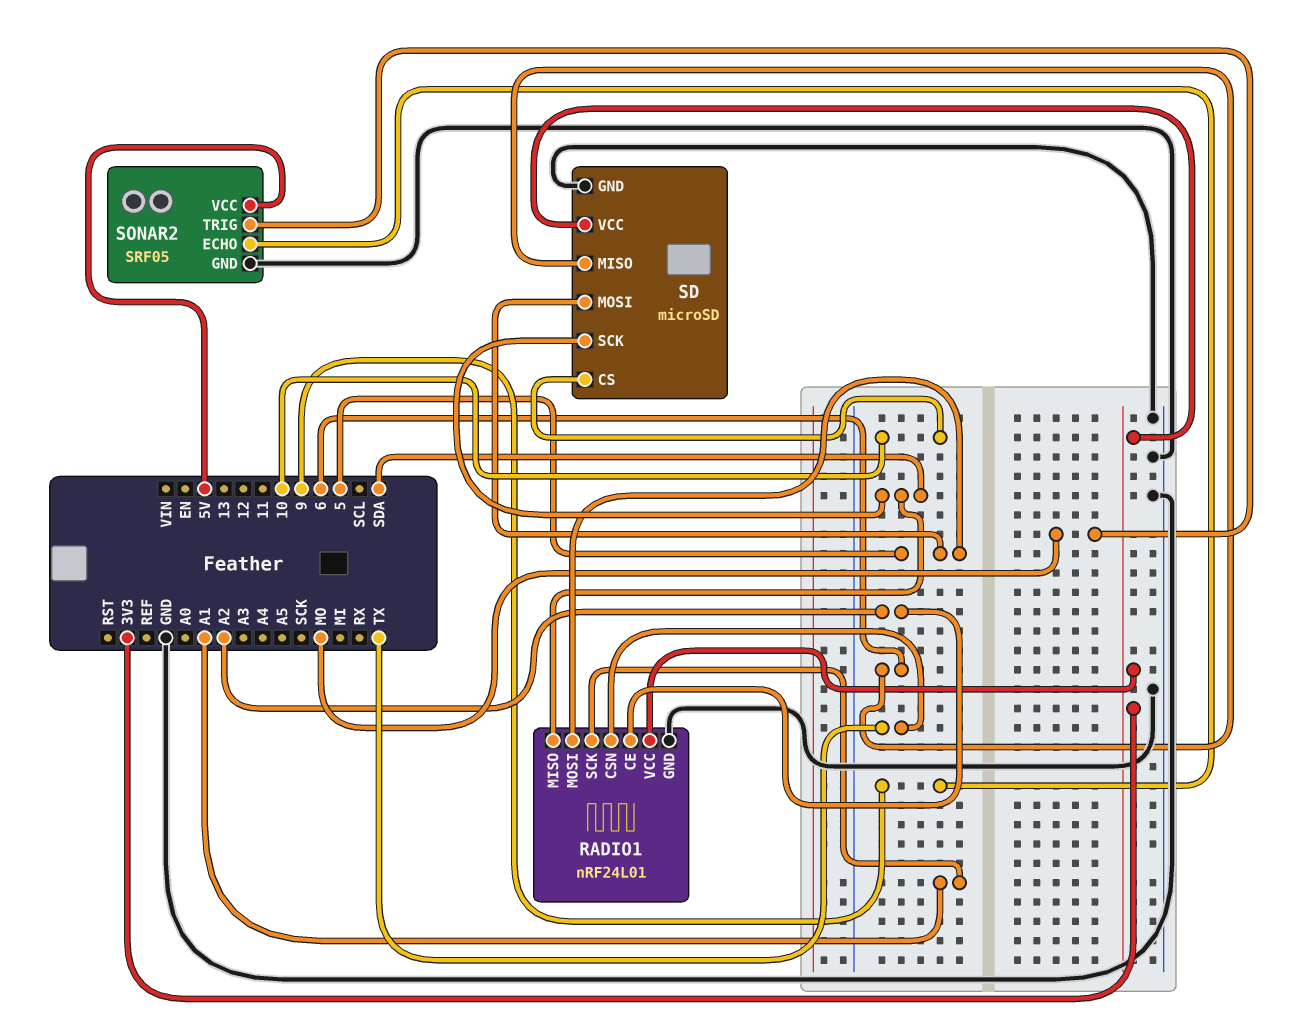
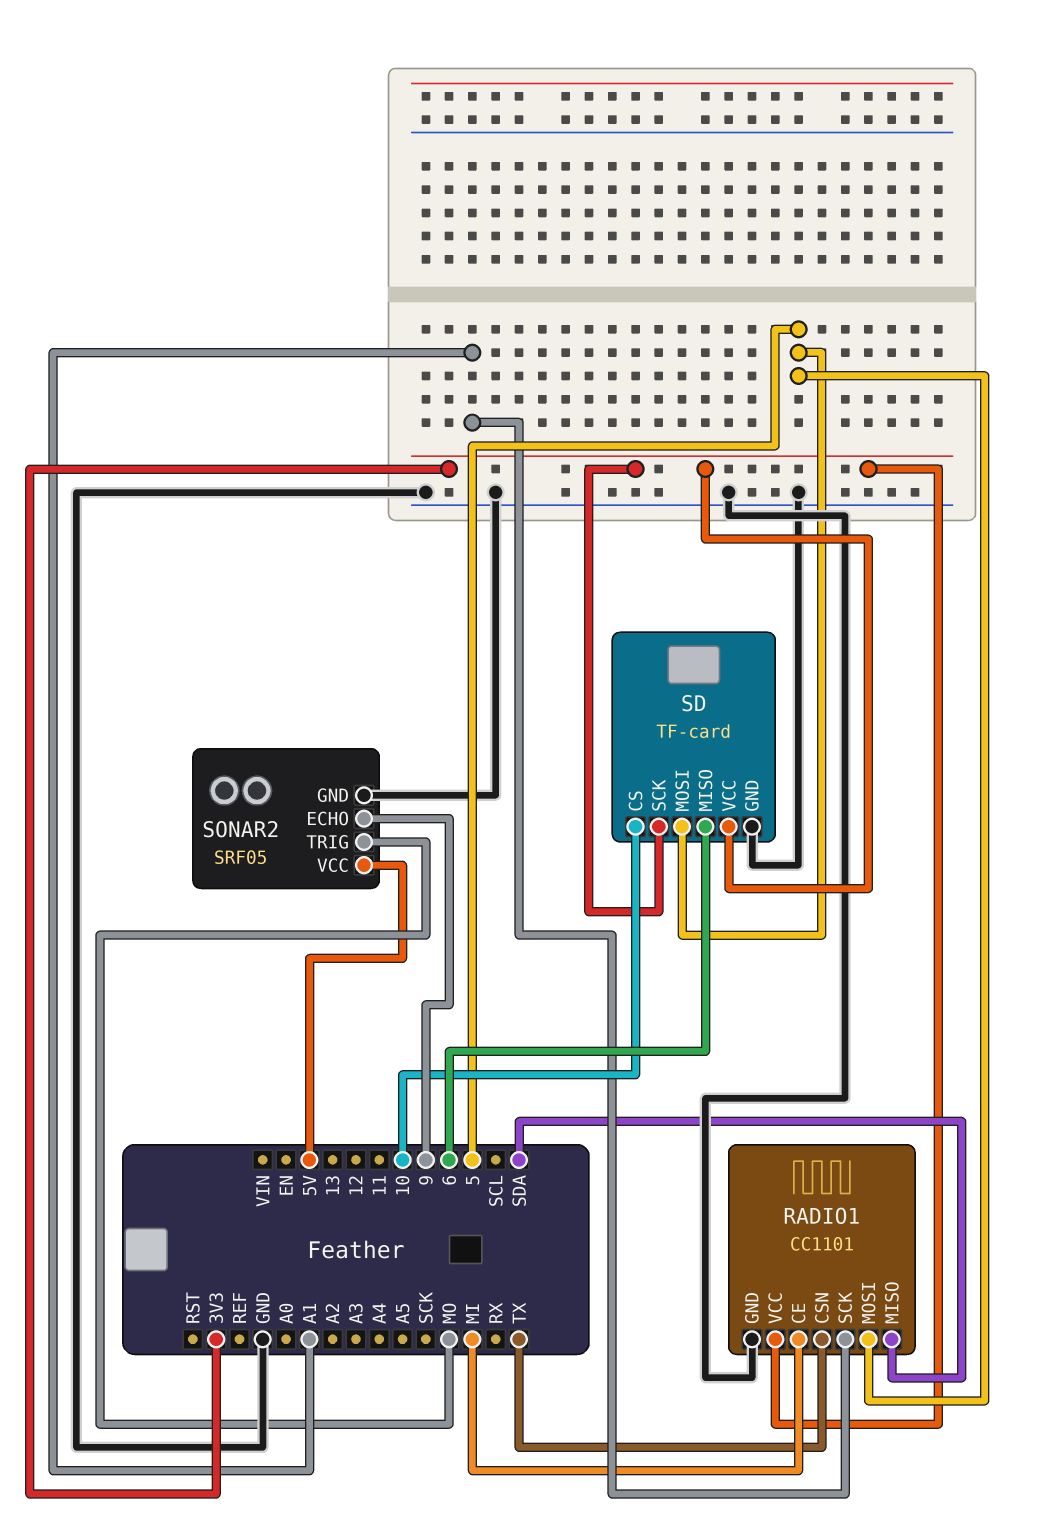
RADIO1: nRF24L01 -> CC1101
RADIO1 pin CE: A2 -> MI
SD: microSD -> TF-card
SD pin SCK: SDA -> 3V3

